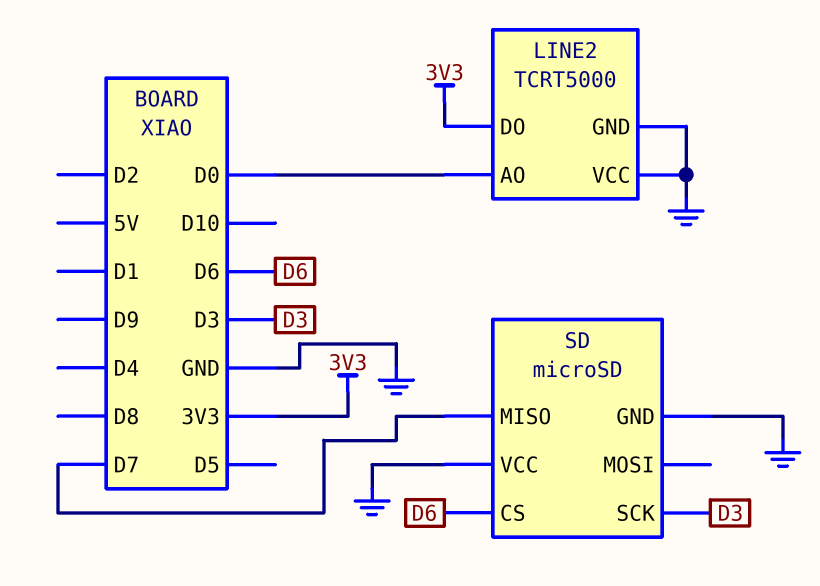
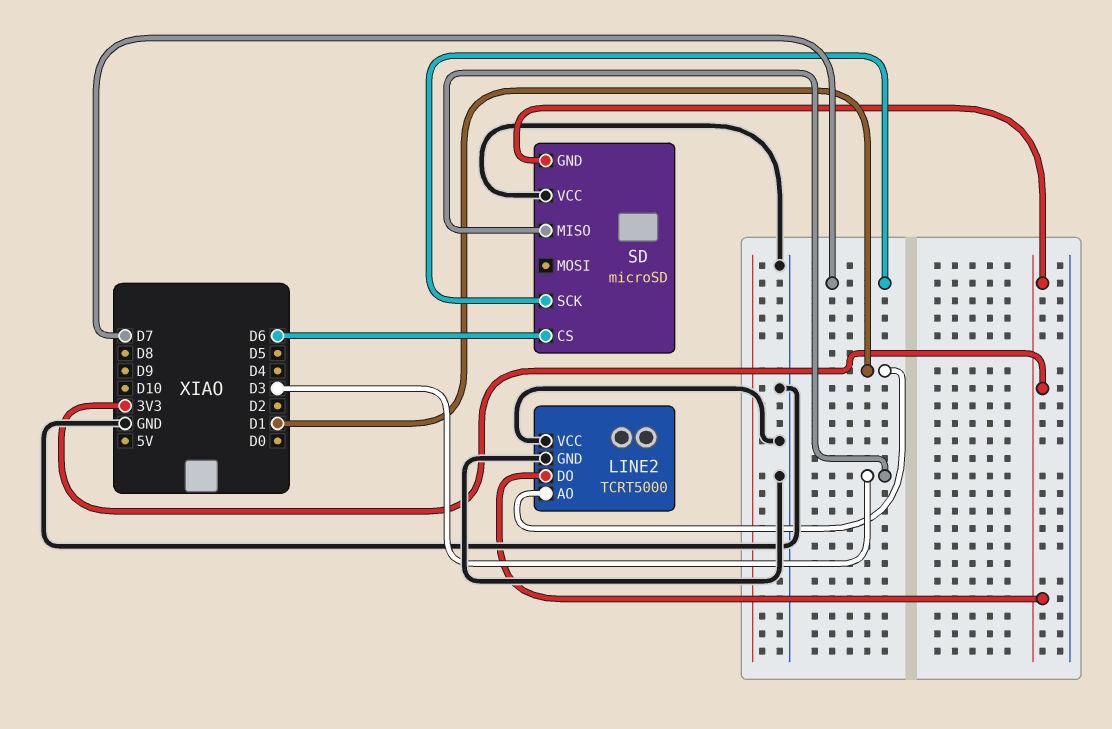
LINE2 pin AO: D0 -> D1
SD pin GND: GND -> 3V3
SD pin MISO: D7 -> D3
SD pin SCK: D3 -> D7

